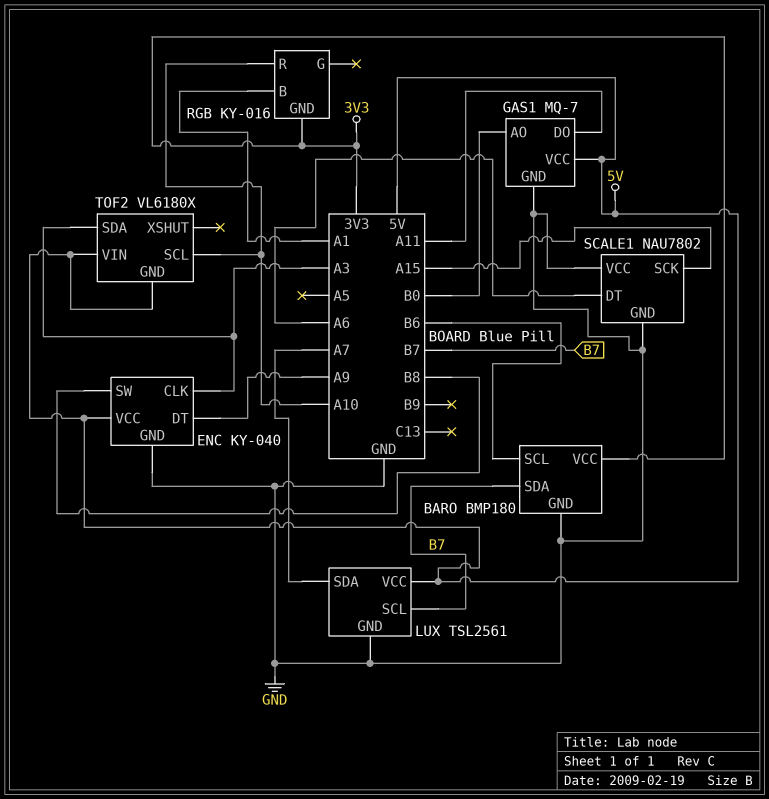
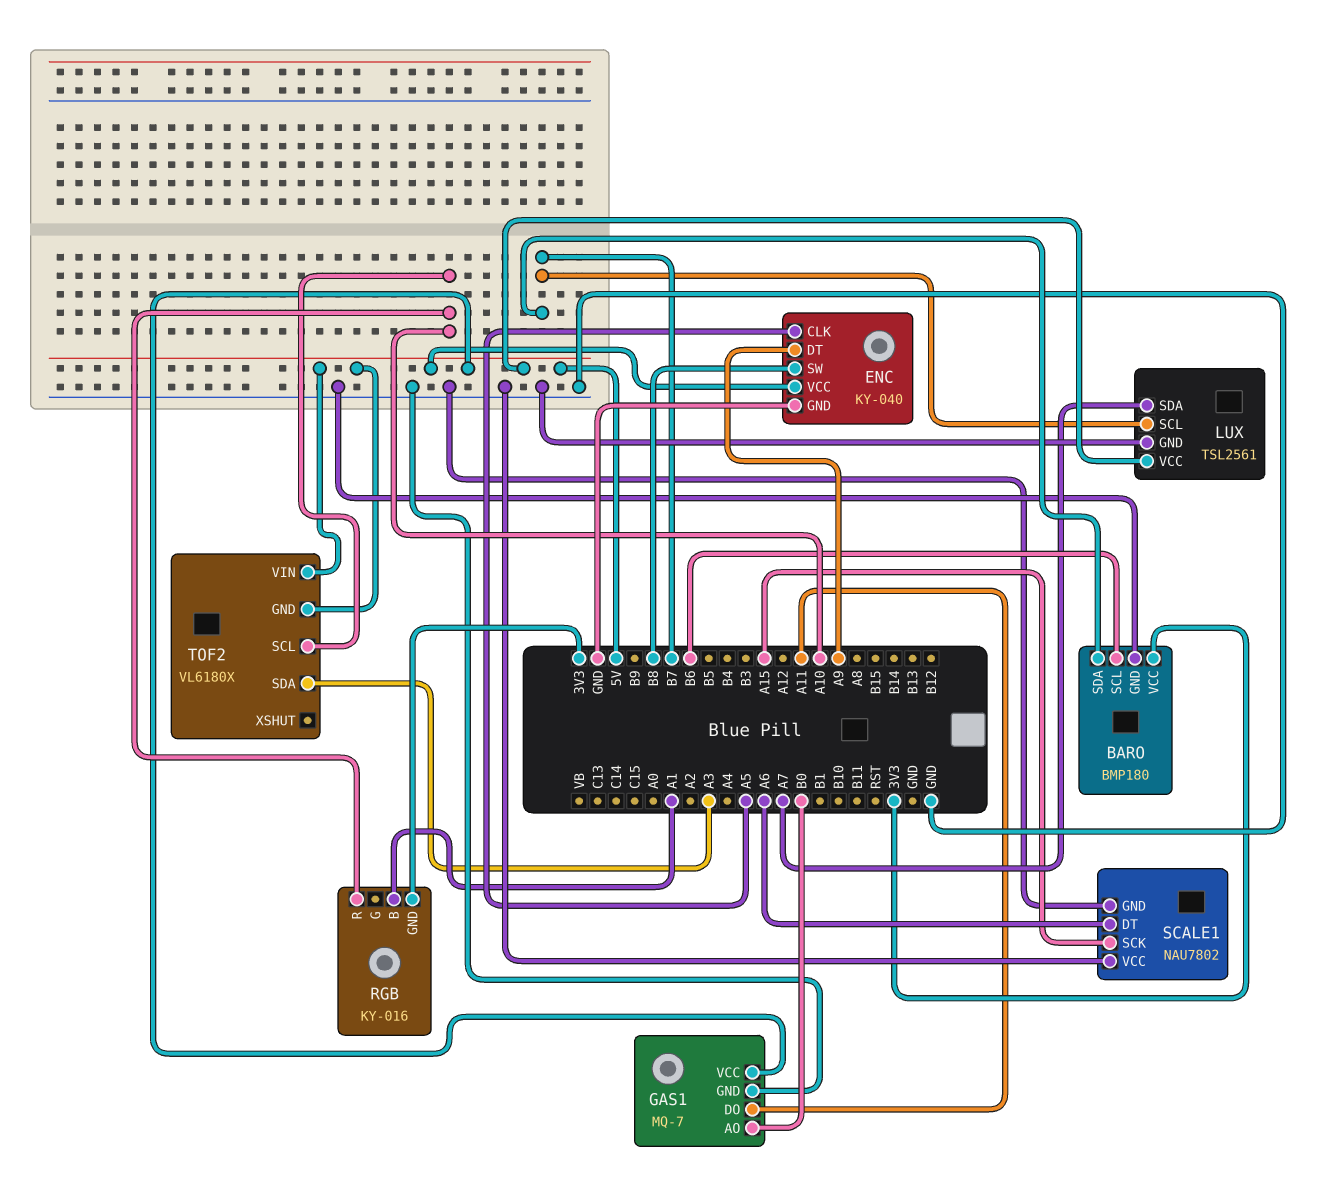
ENC pin CLK: A3 -> A5

